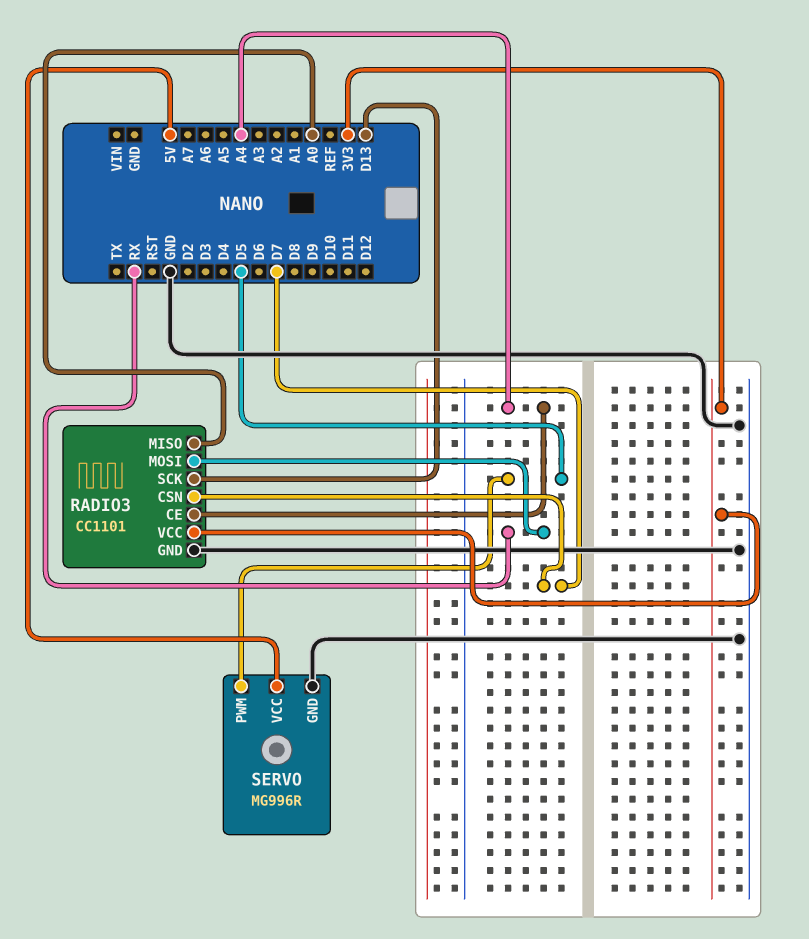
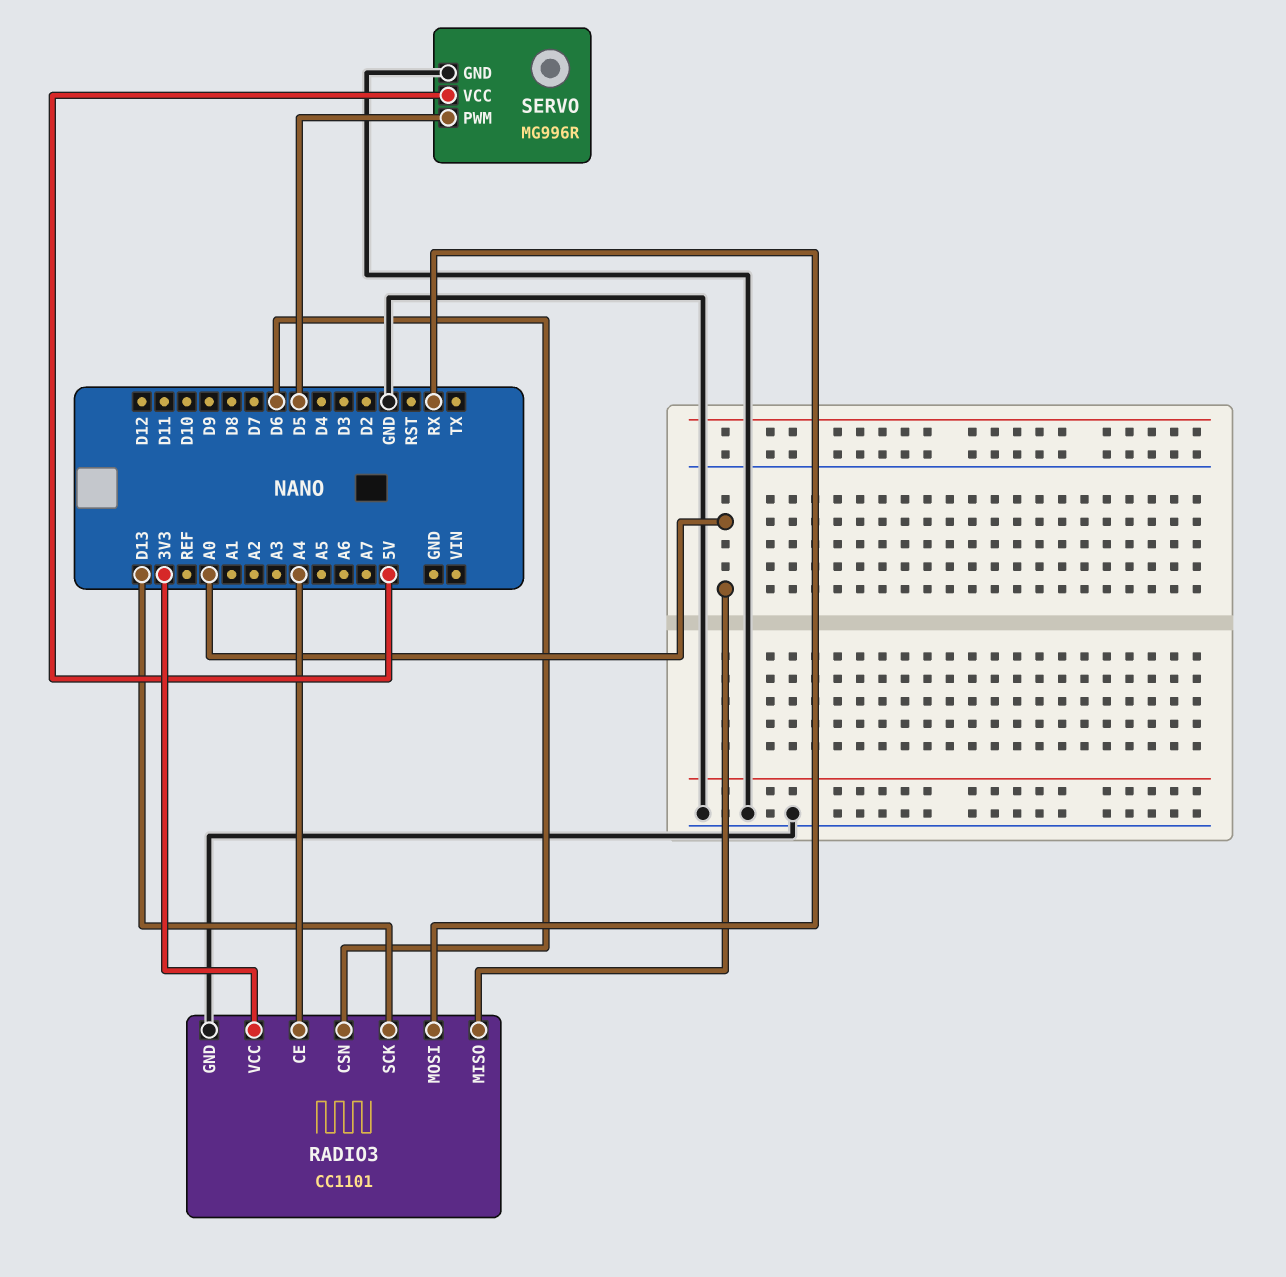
RADIO3 pin CSN: D7 -> D6

